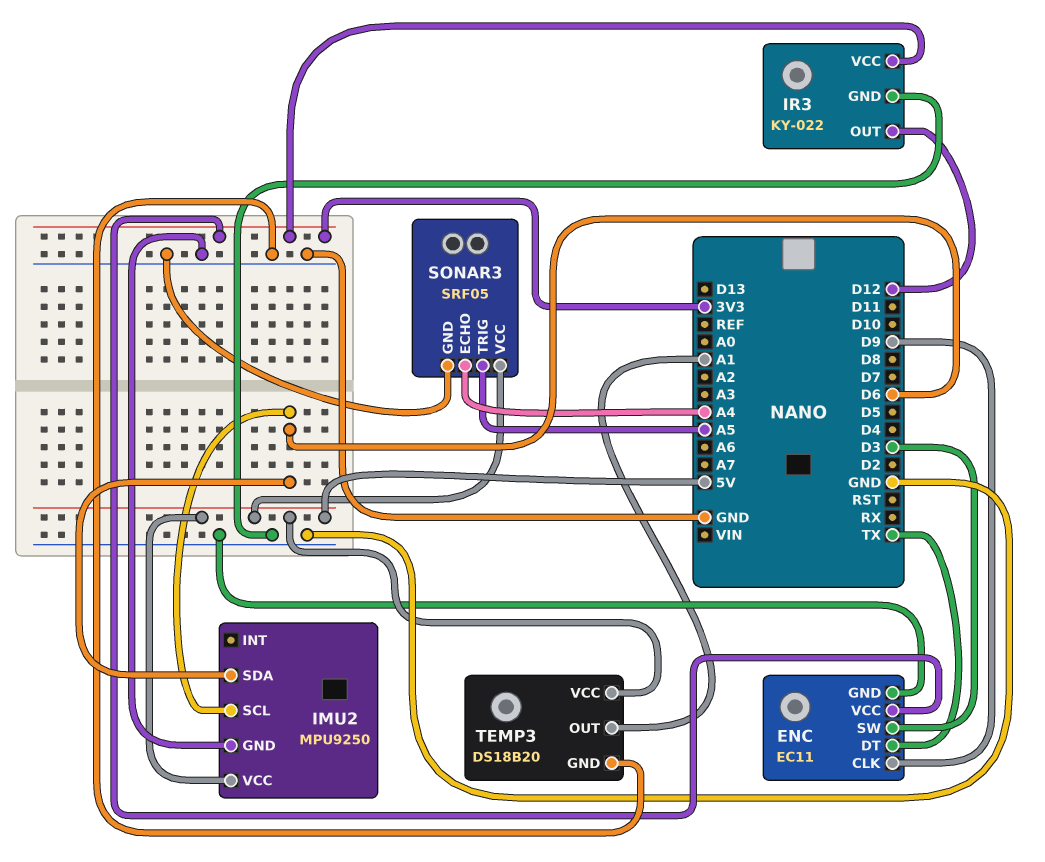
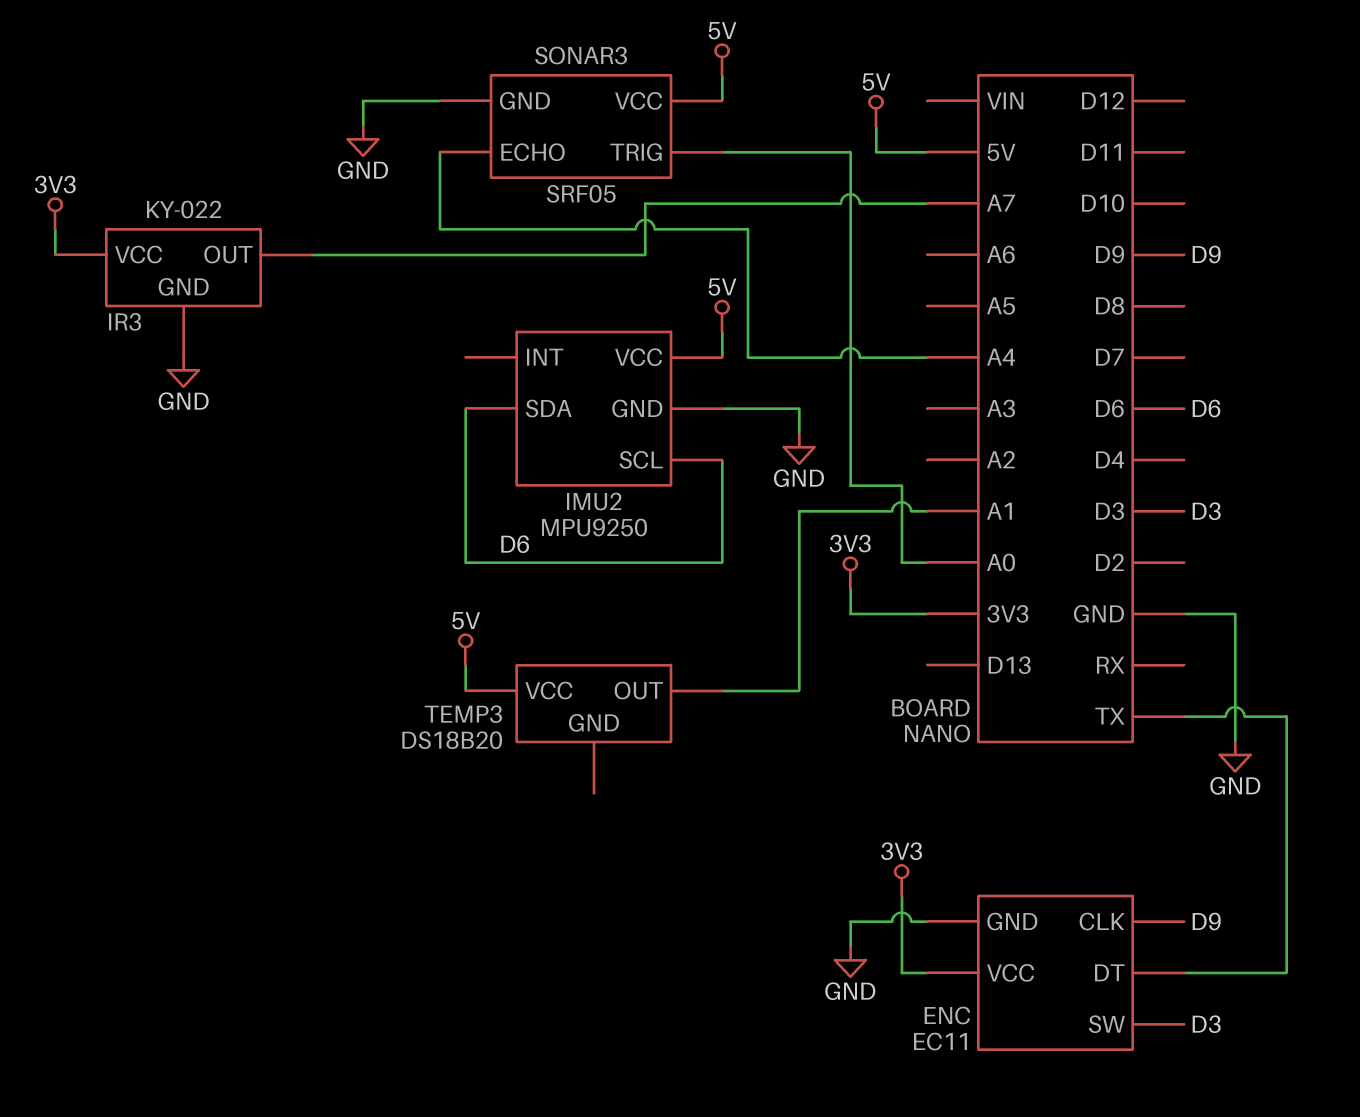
IR3 pin OUT: D12 -> A7
SONAR3 pin TRIG: A5 -> A0
TEMP3 pin GND: GND -> none

